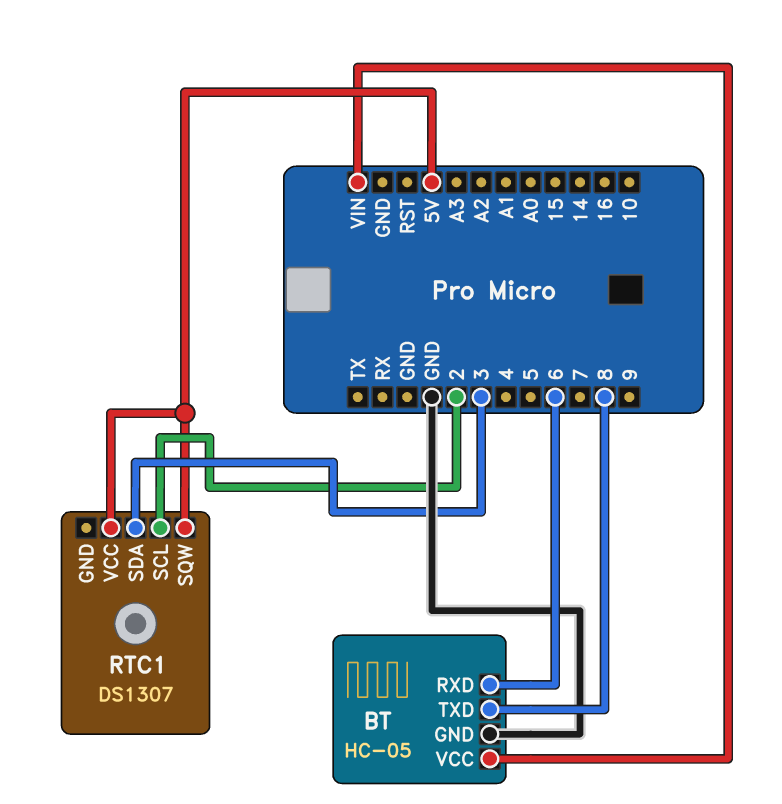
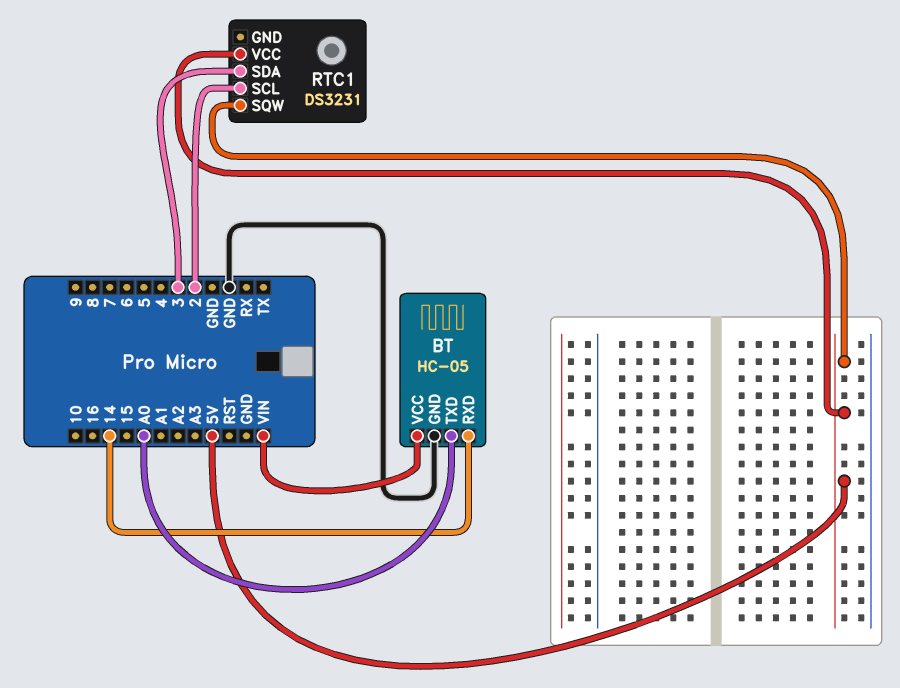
BT pin RXD: 6 -> 14
BT pin TXD: 8 -> A0
RTC1: DS1307 -> DS3231

